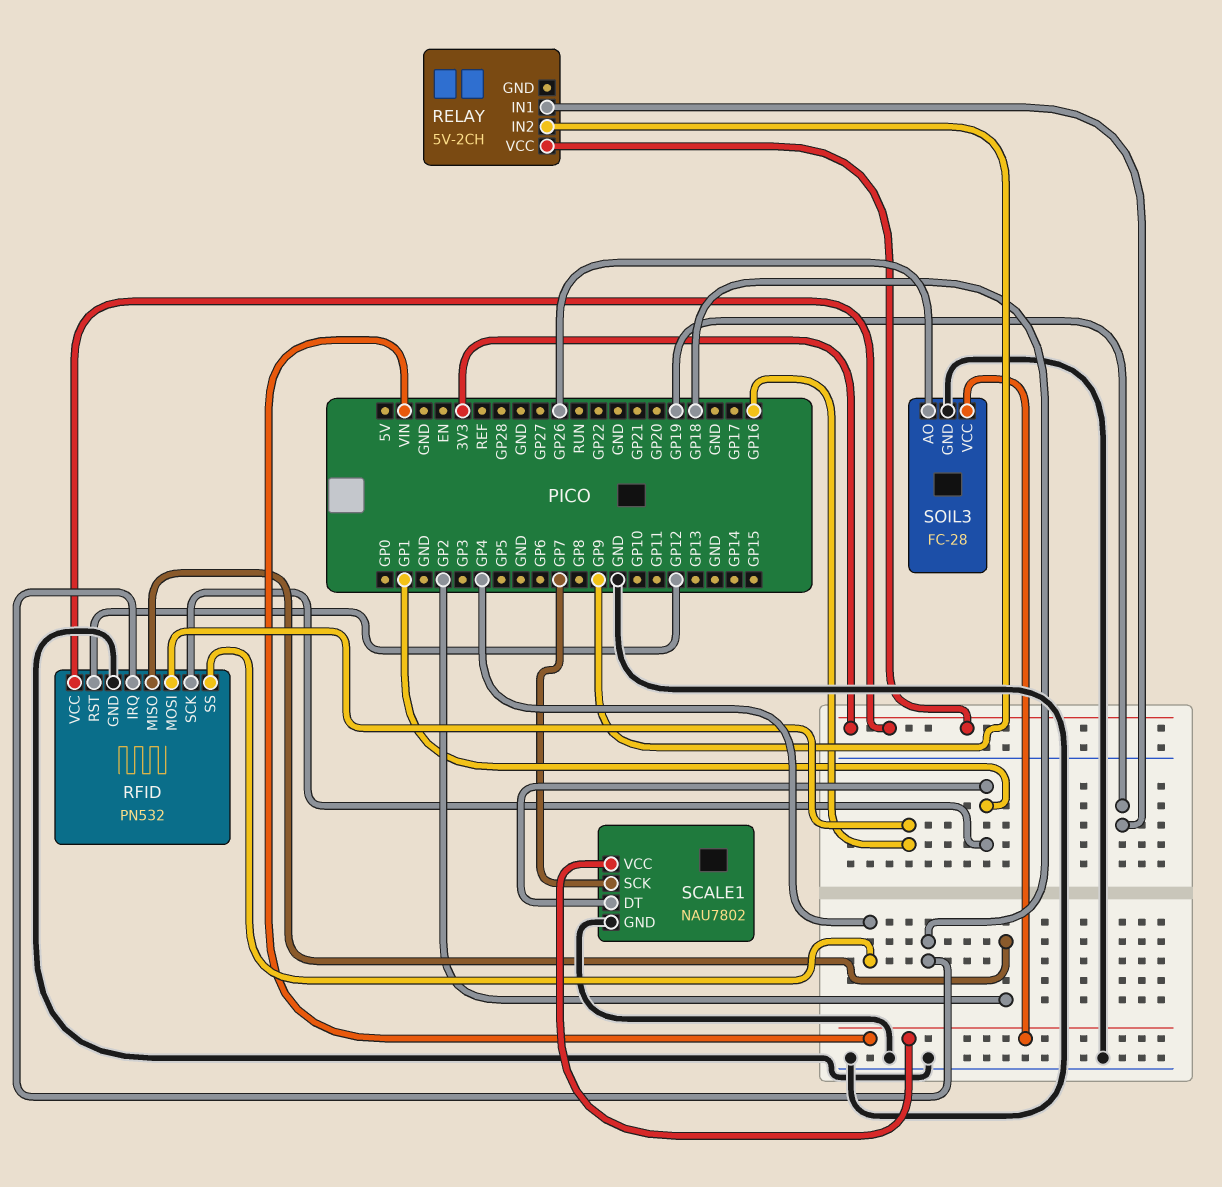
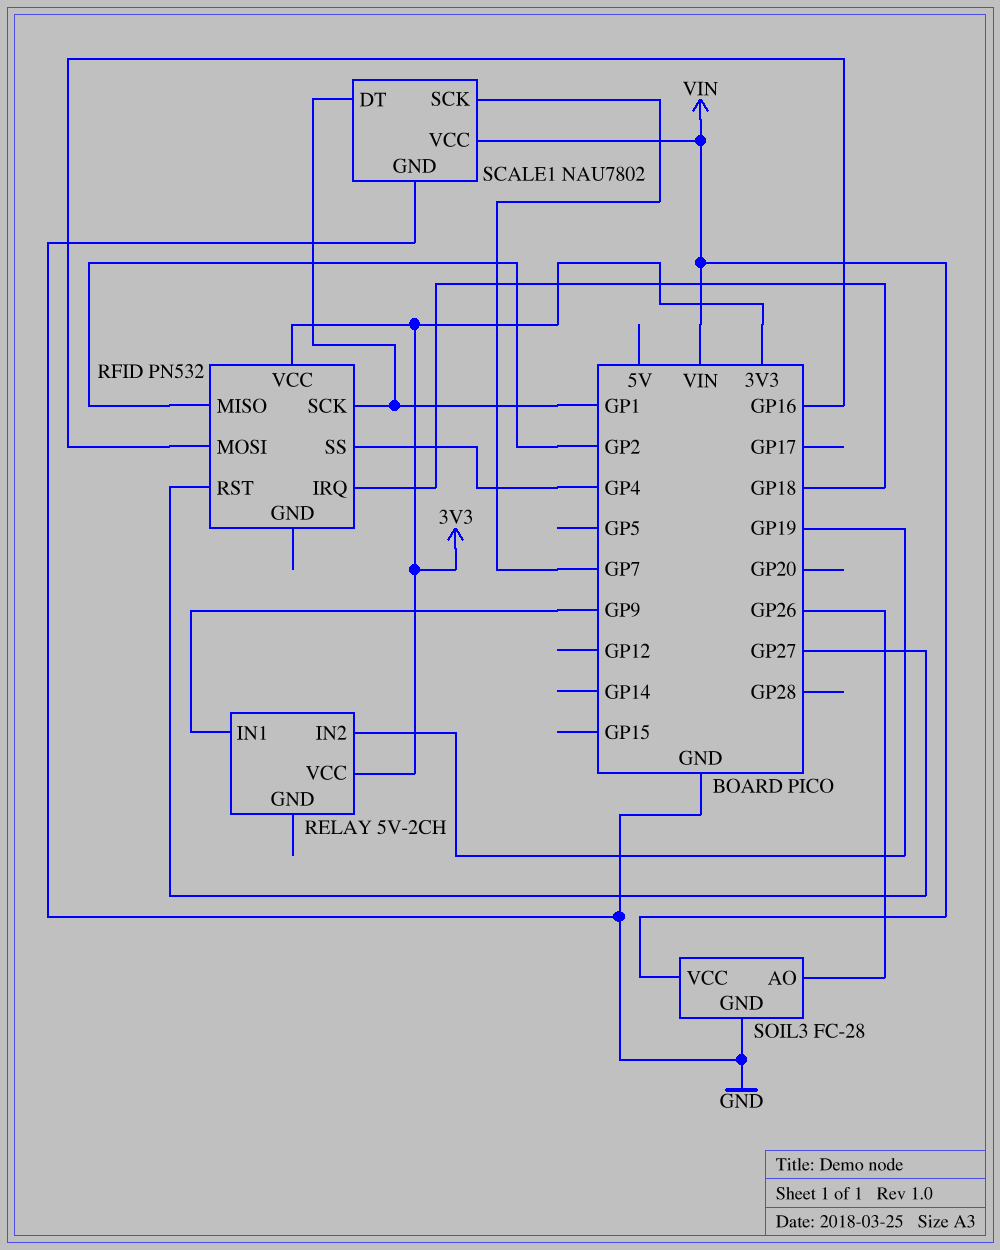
RELAY pin IN1: GP19 -> GP9
RELAY pin IN2: GP9 -> GP19
RFID pin GND: GND -> none
RFID pin RST: GP12 -> GP27

